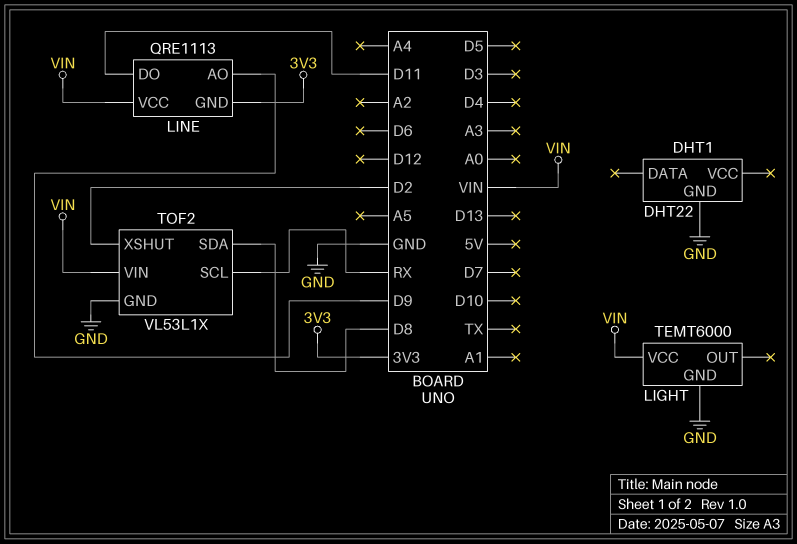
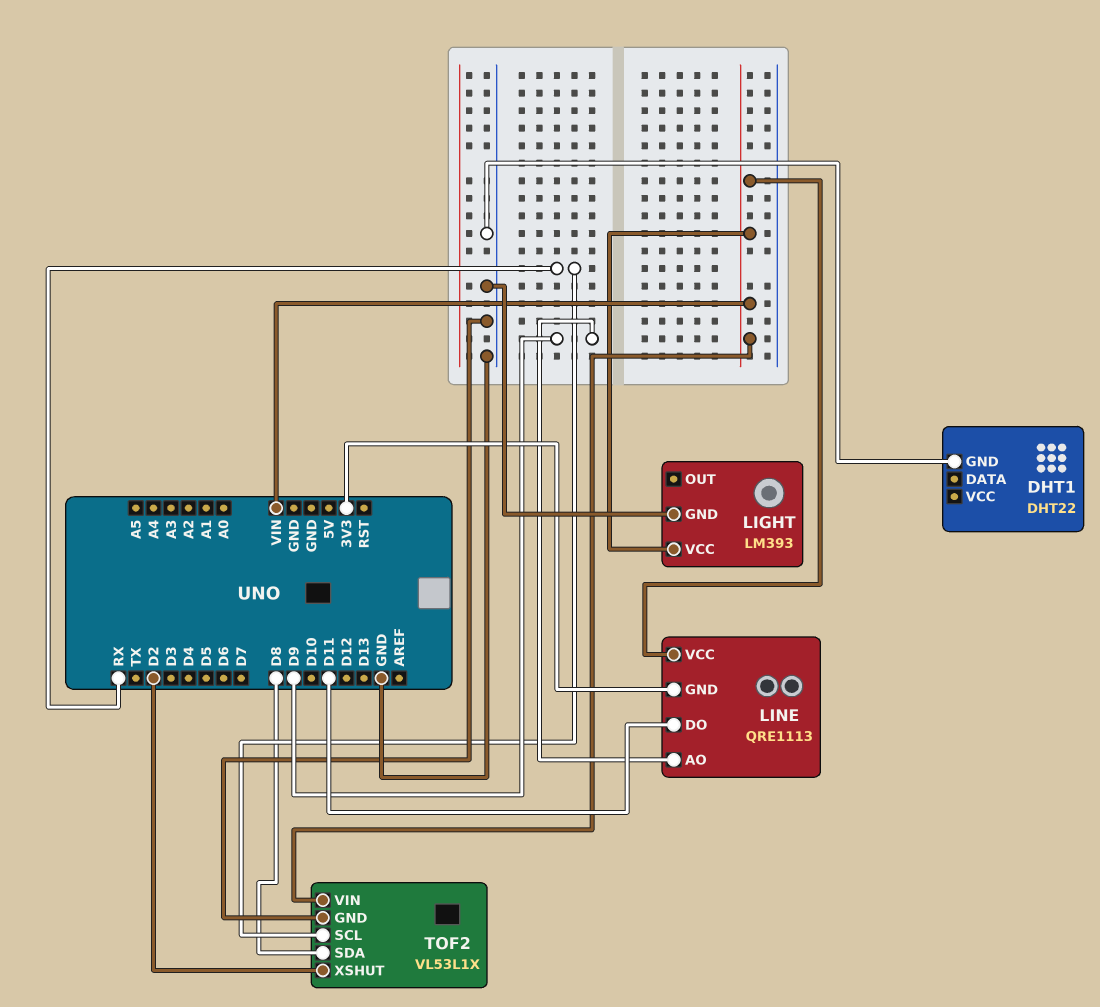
LIGHT: TEMT6000 -> LM393

